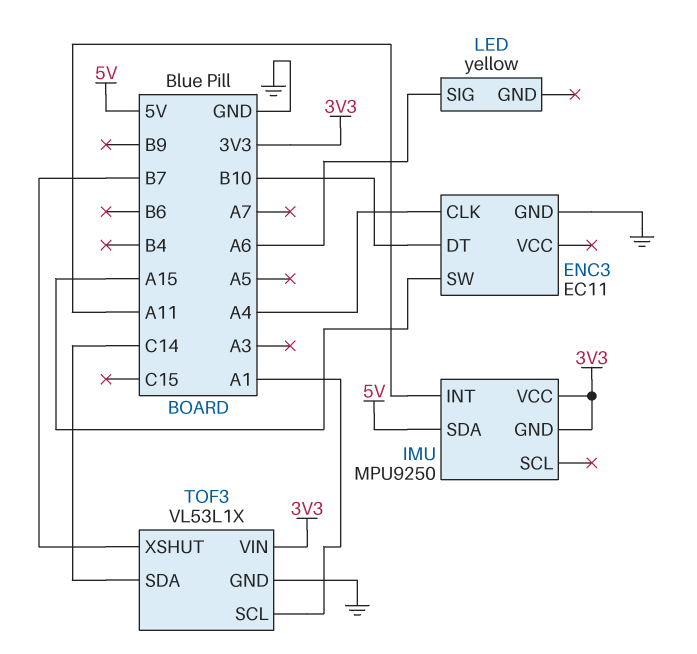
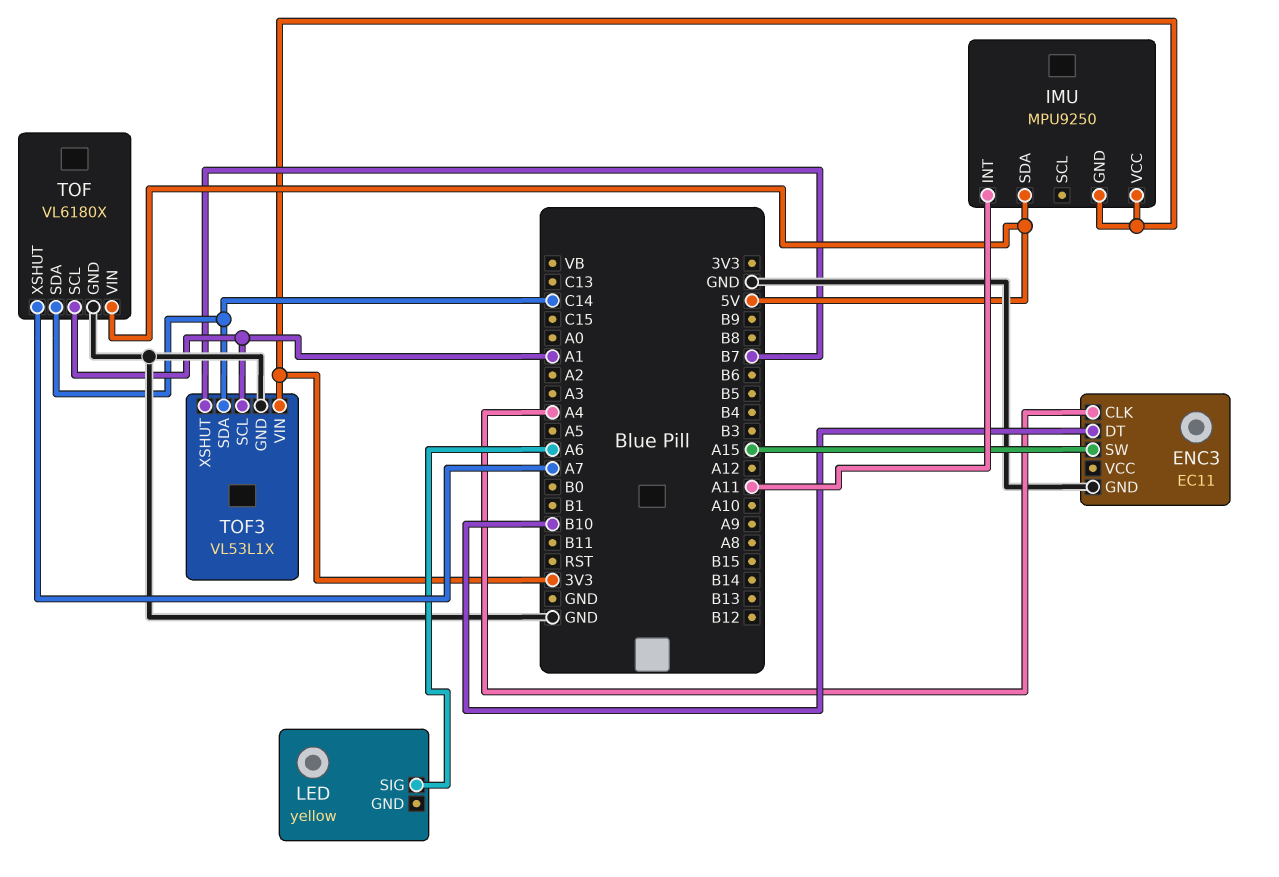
TOF: none -> VL6180X
TOF pin GND: none -> GND
TOF pin SCL: none -> A1
TOF pin SDA: none -> C14
TOF pin VIN: none -> 5V
TOF pin XSHUT: none -> A7

